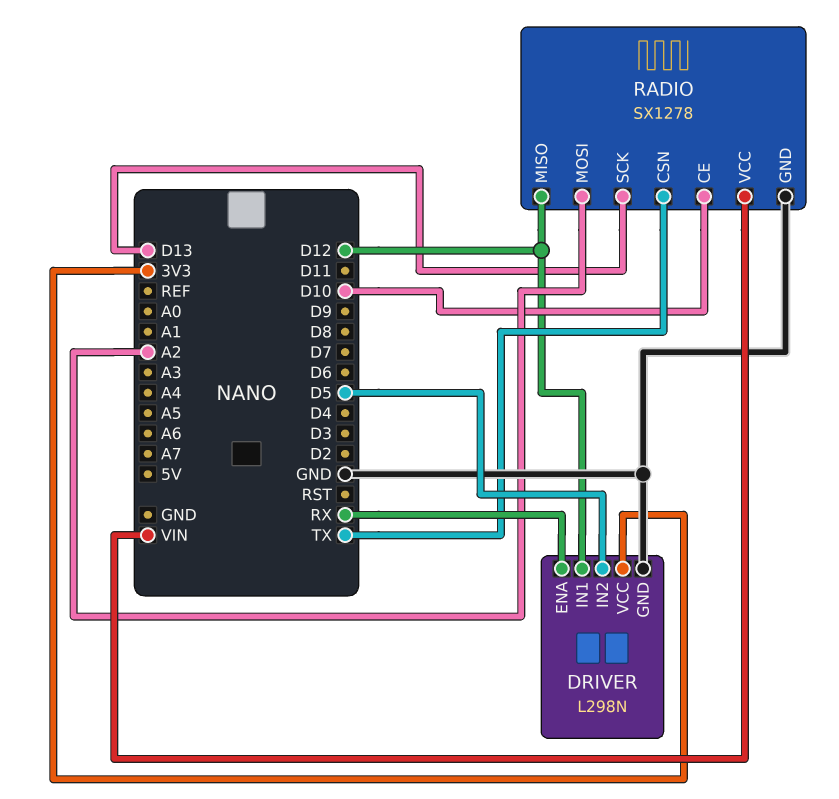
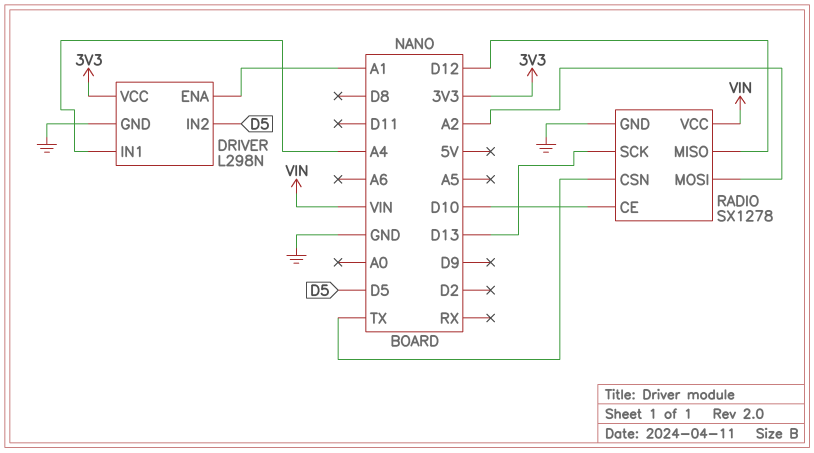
DRIVER pin ENA: RX -> A1
DRIVER pin IN1: D12 -> A4

